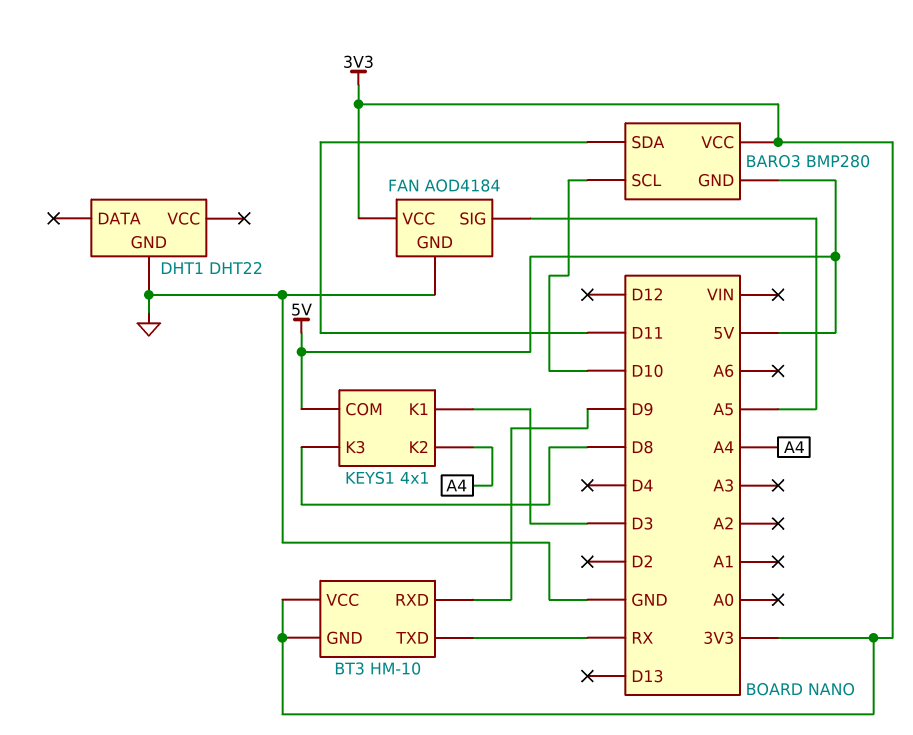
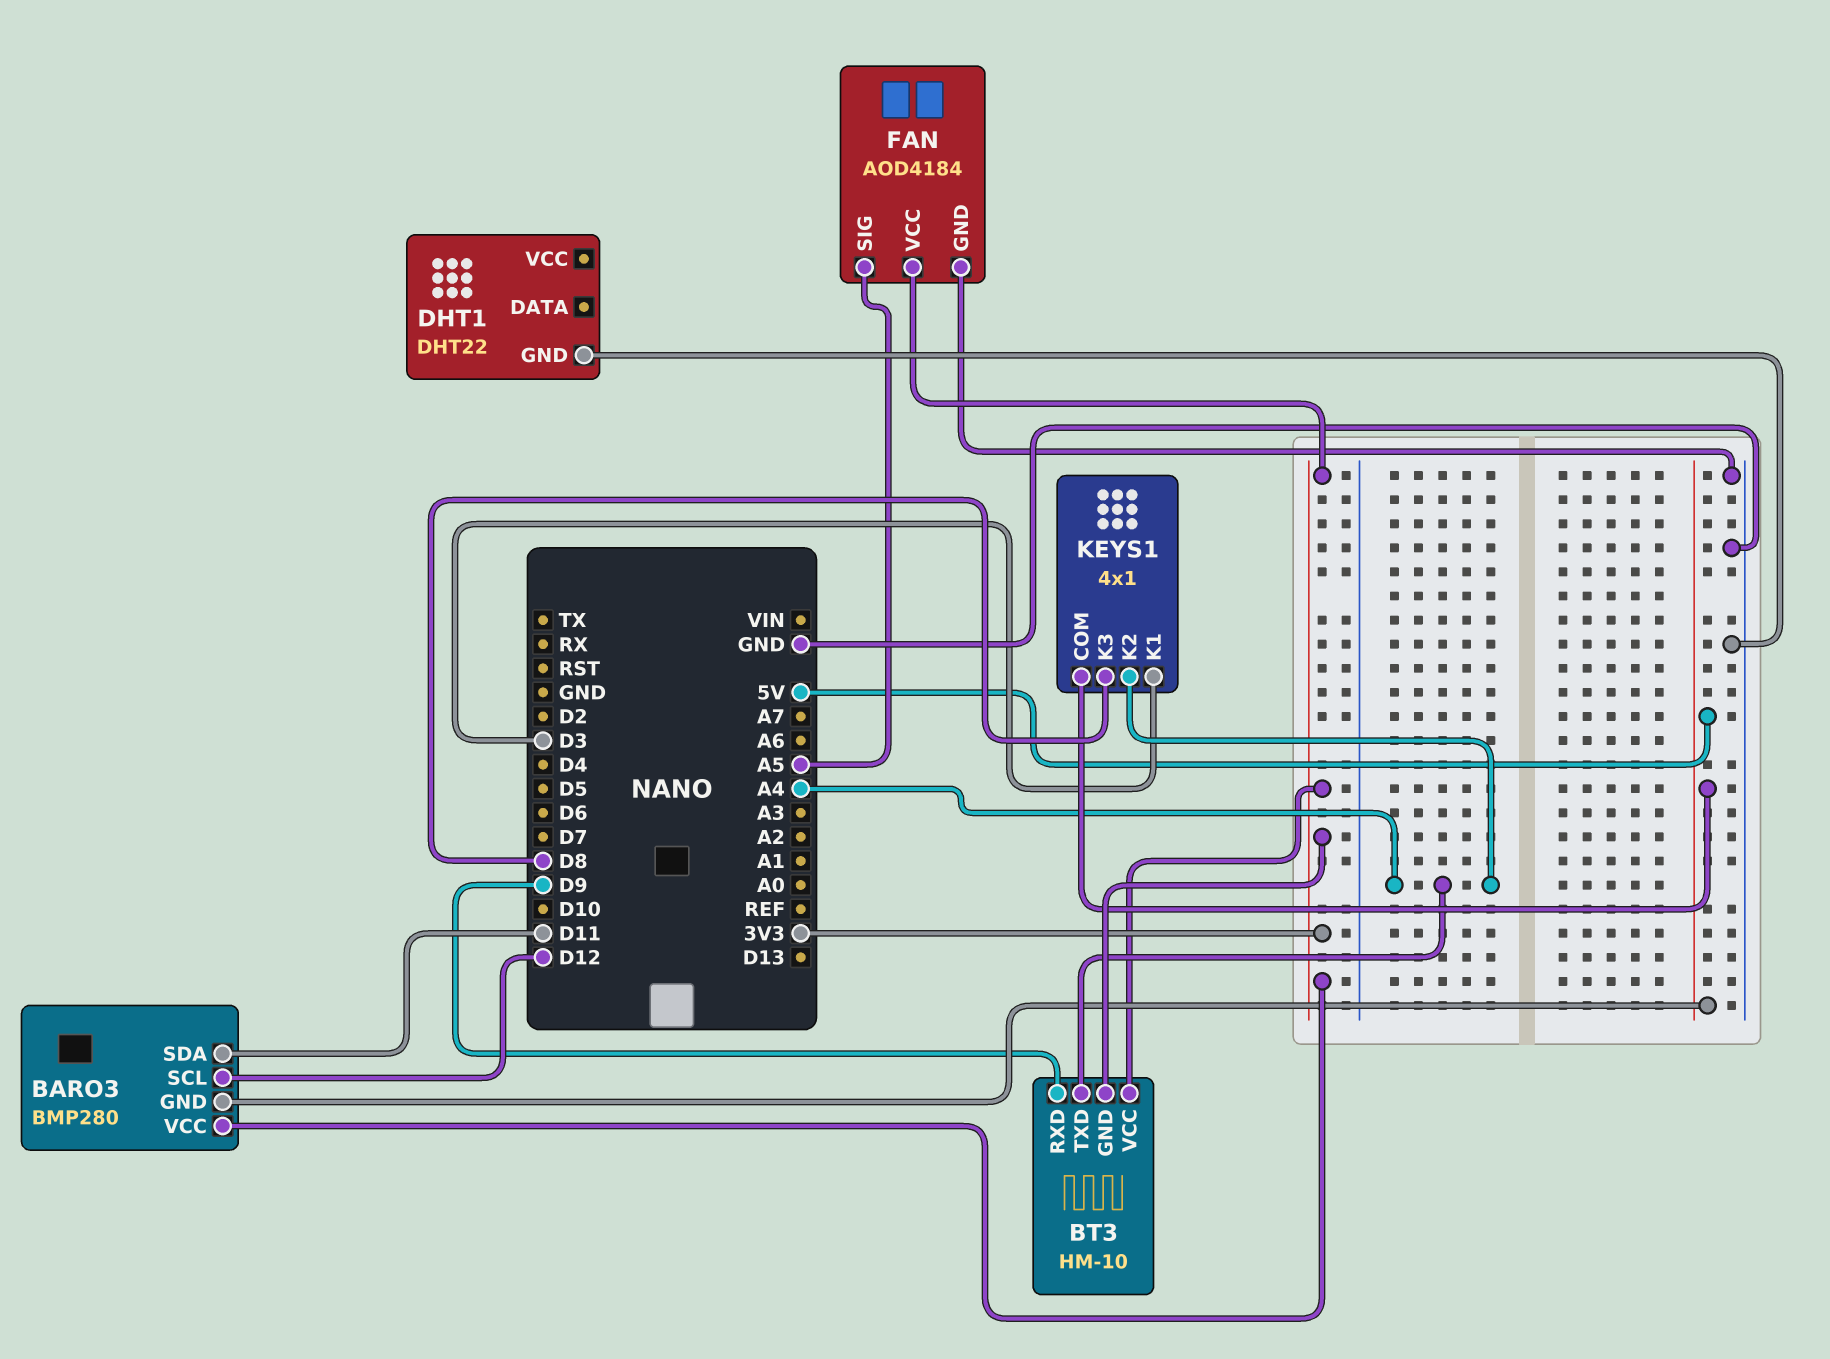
BARO3 pin SCL: D10 -> D12
BT3 pin TXD: RX -> A4

